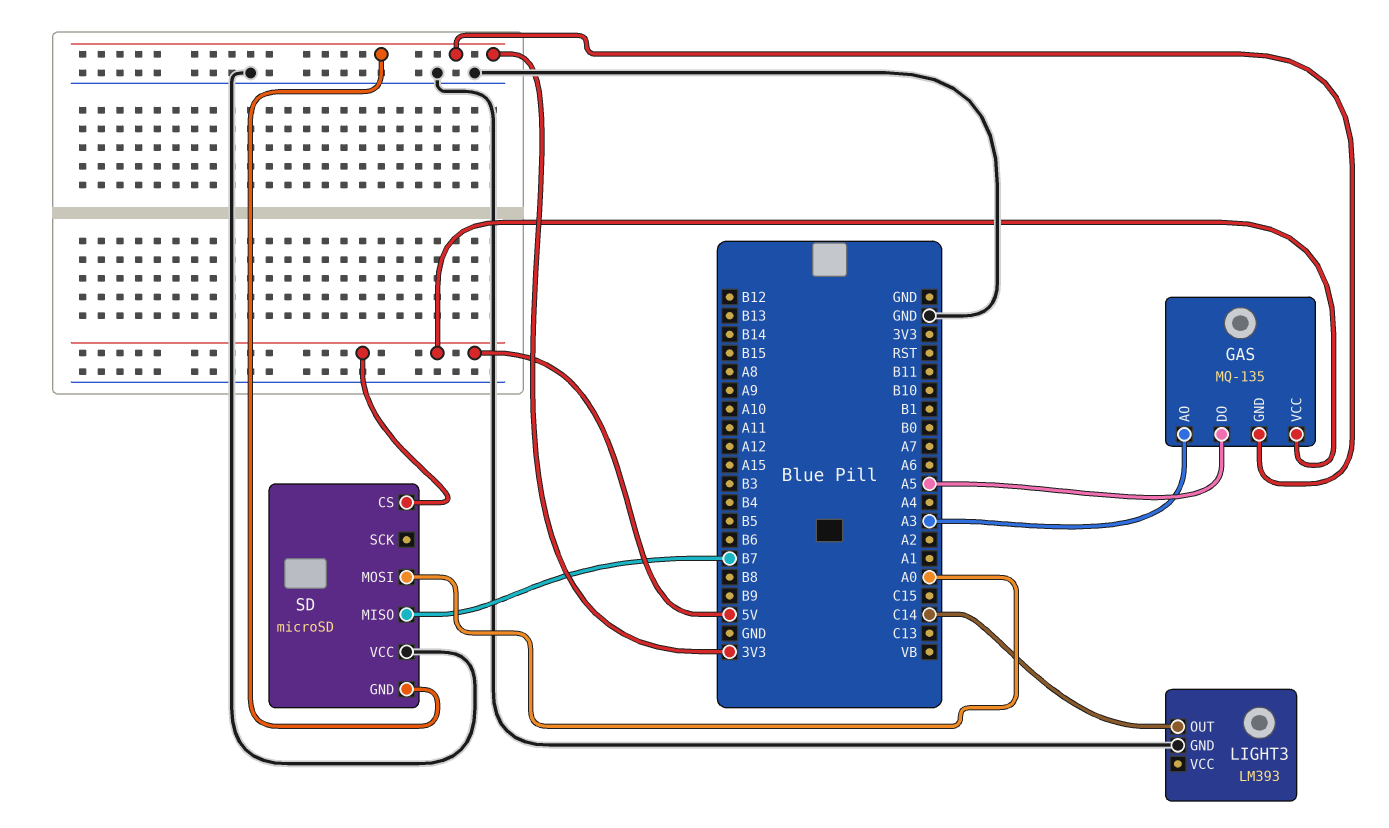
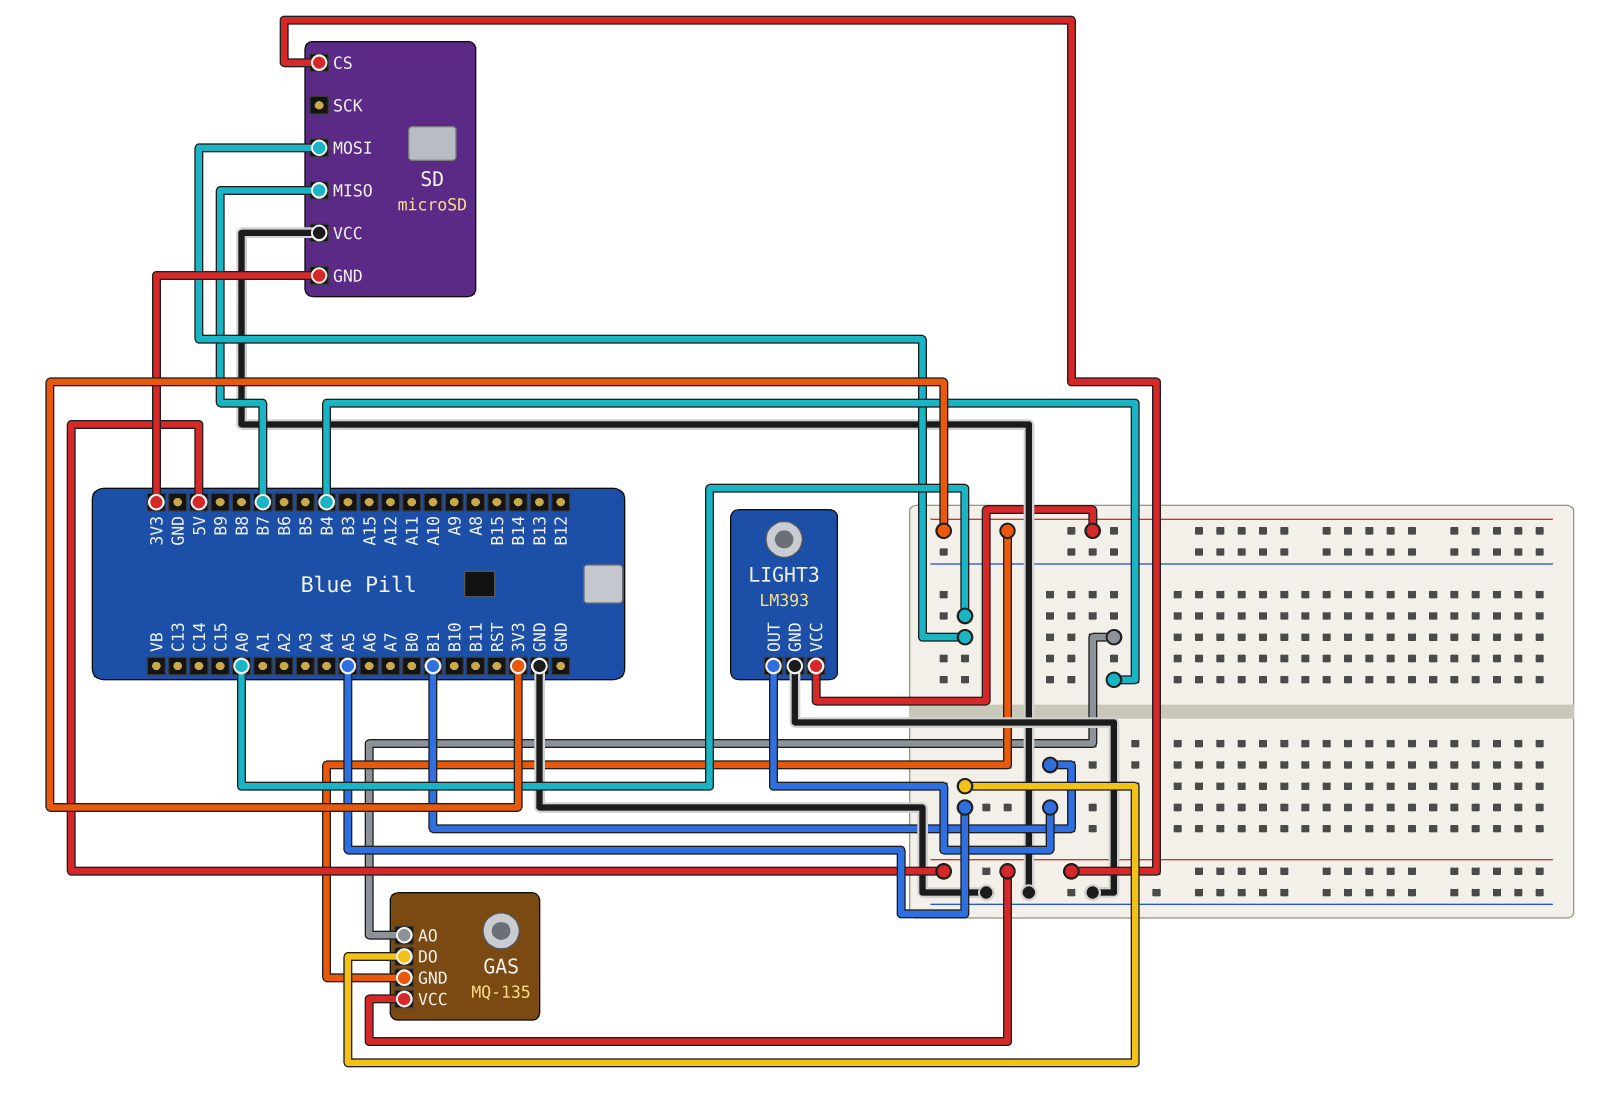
GAS pin AO: A3 -> B4
LIGHT3 pin OUT: C14 -> B1
LIGHT3 pin VCC: none -> 3V3

